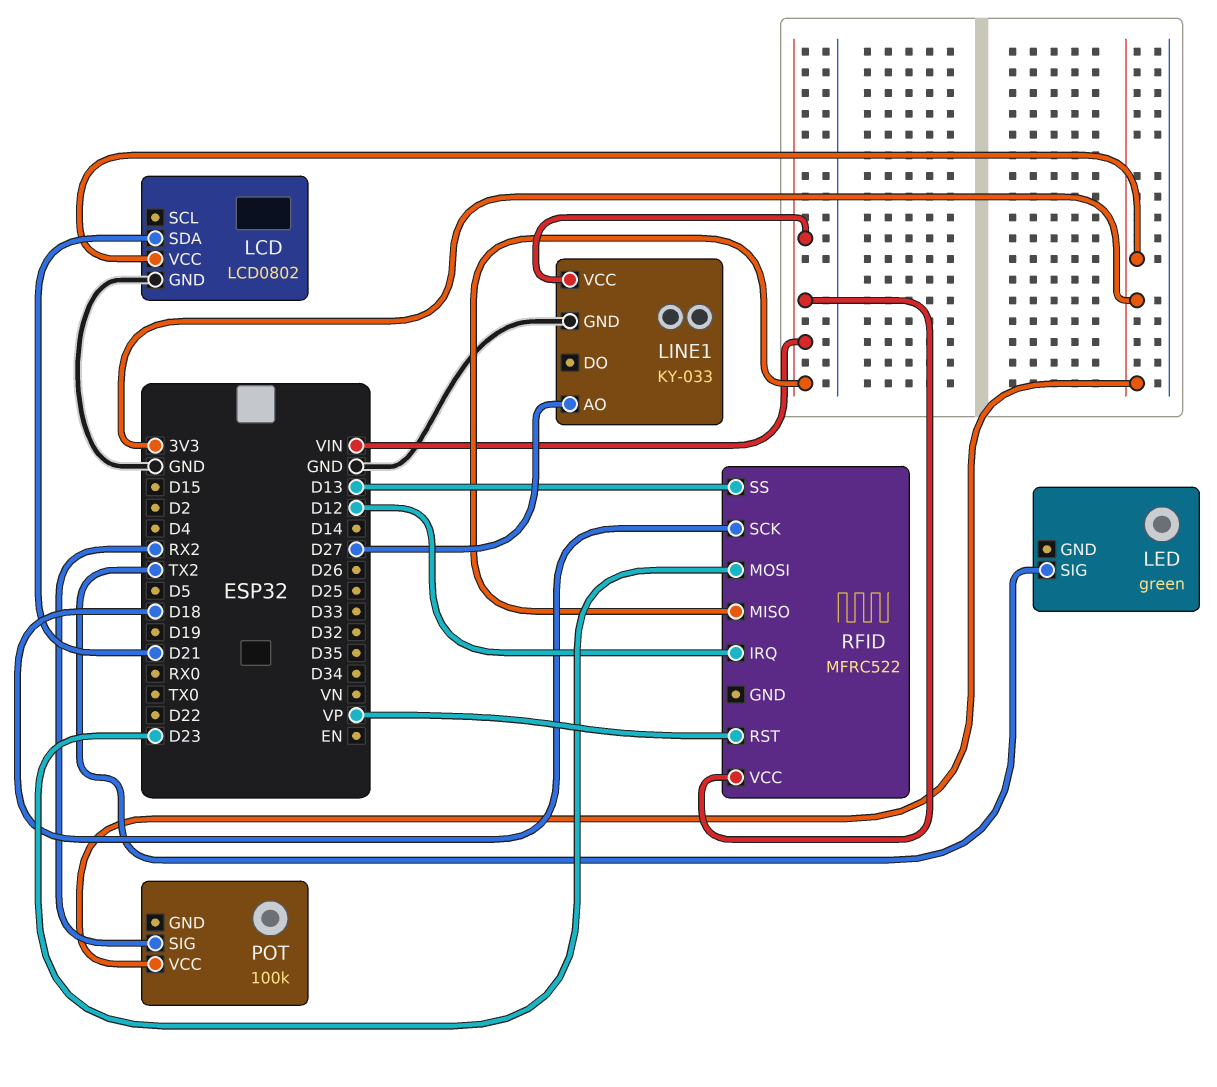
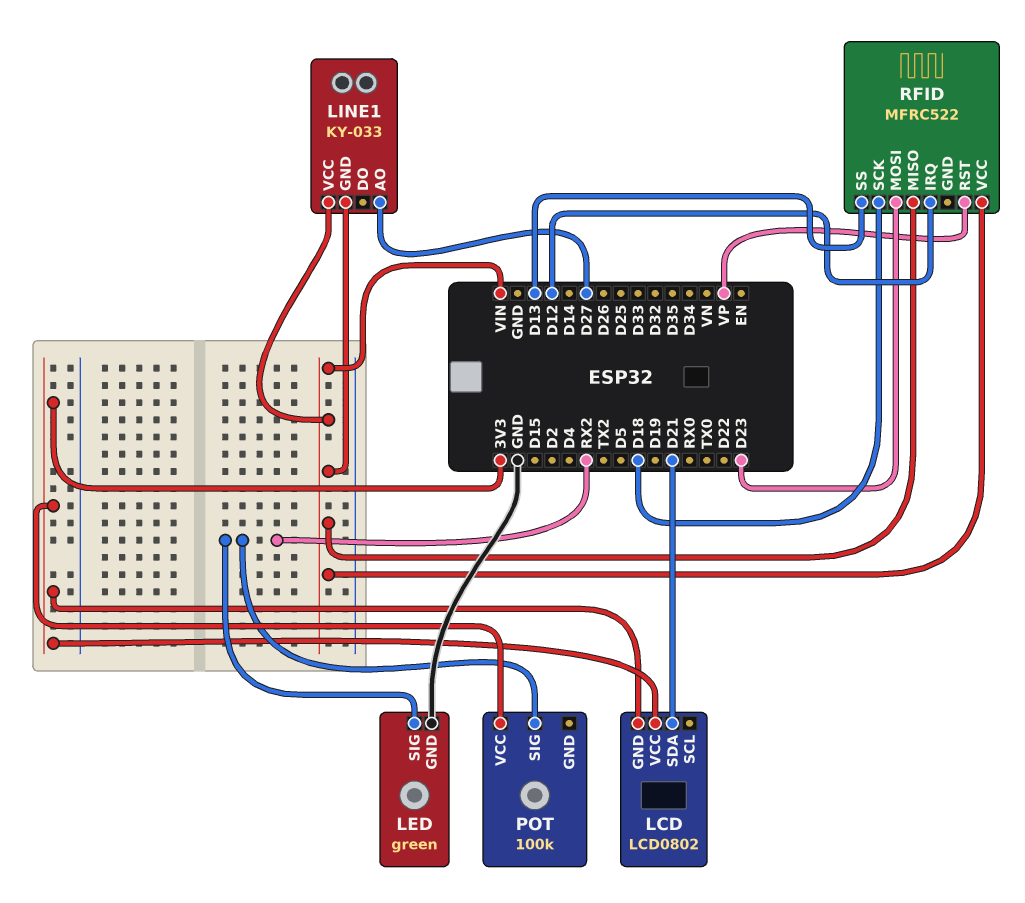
LCD pin GND: GND -> 3V3
LED pin GND: none -> GND
LED pin SIG: TX2 -> RX2
LINE1 pin GND: GND -> VIN

